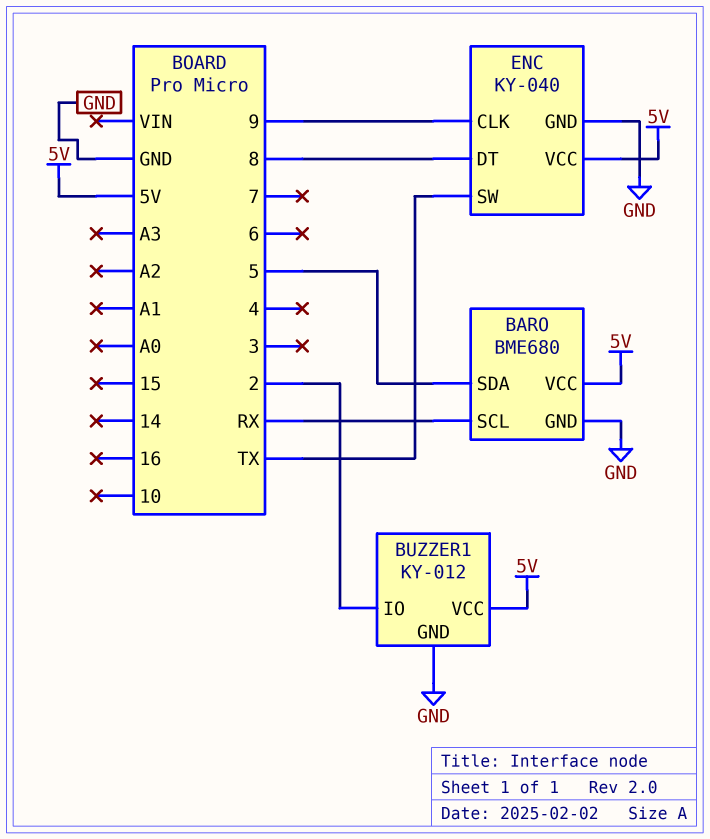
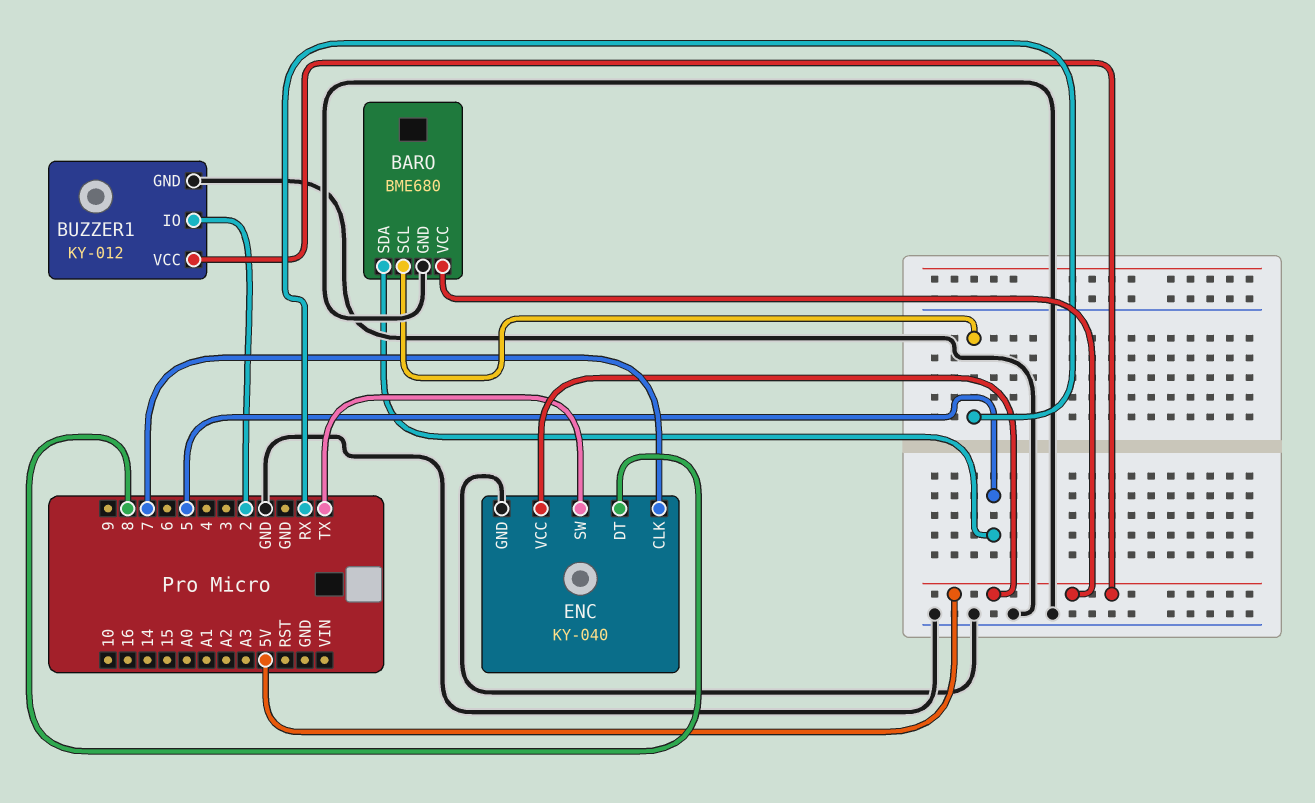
ENC pin CLK: 9 -> 7

